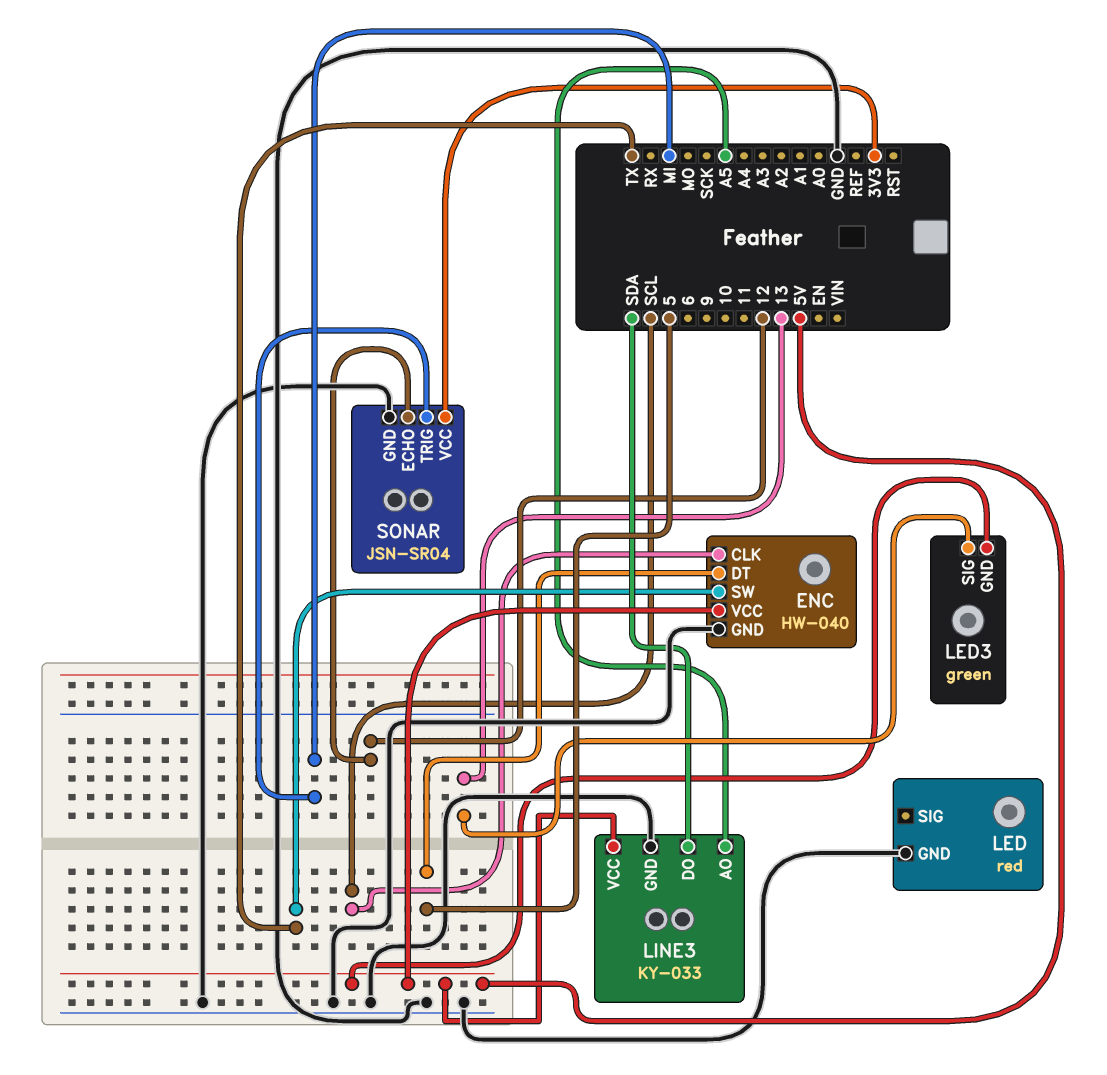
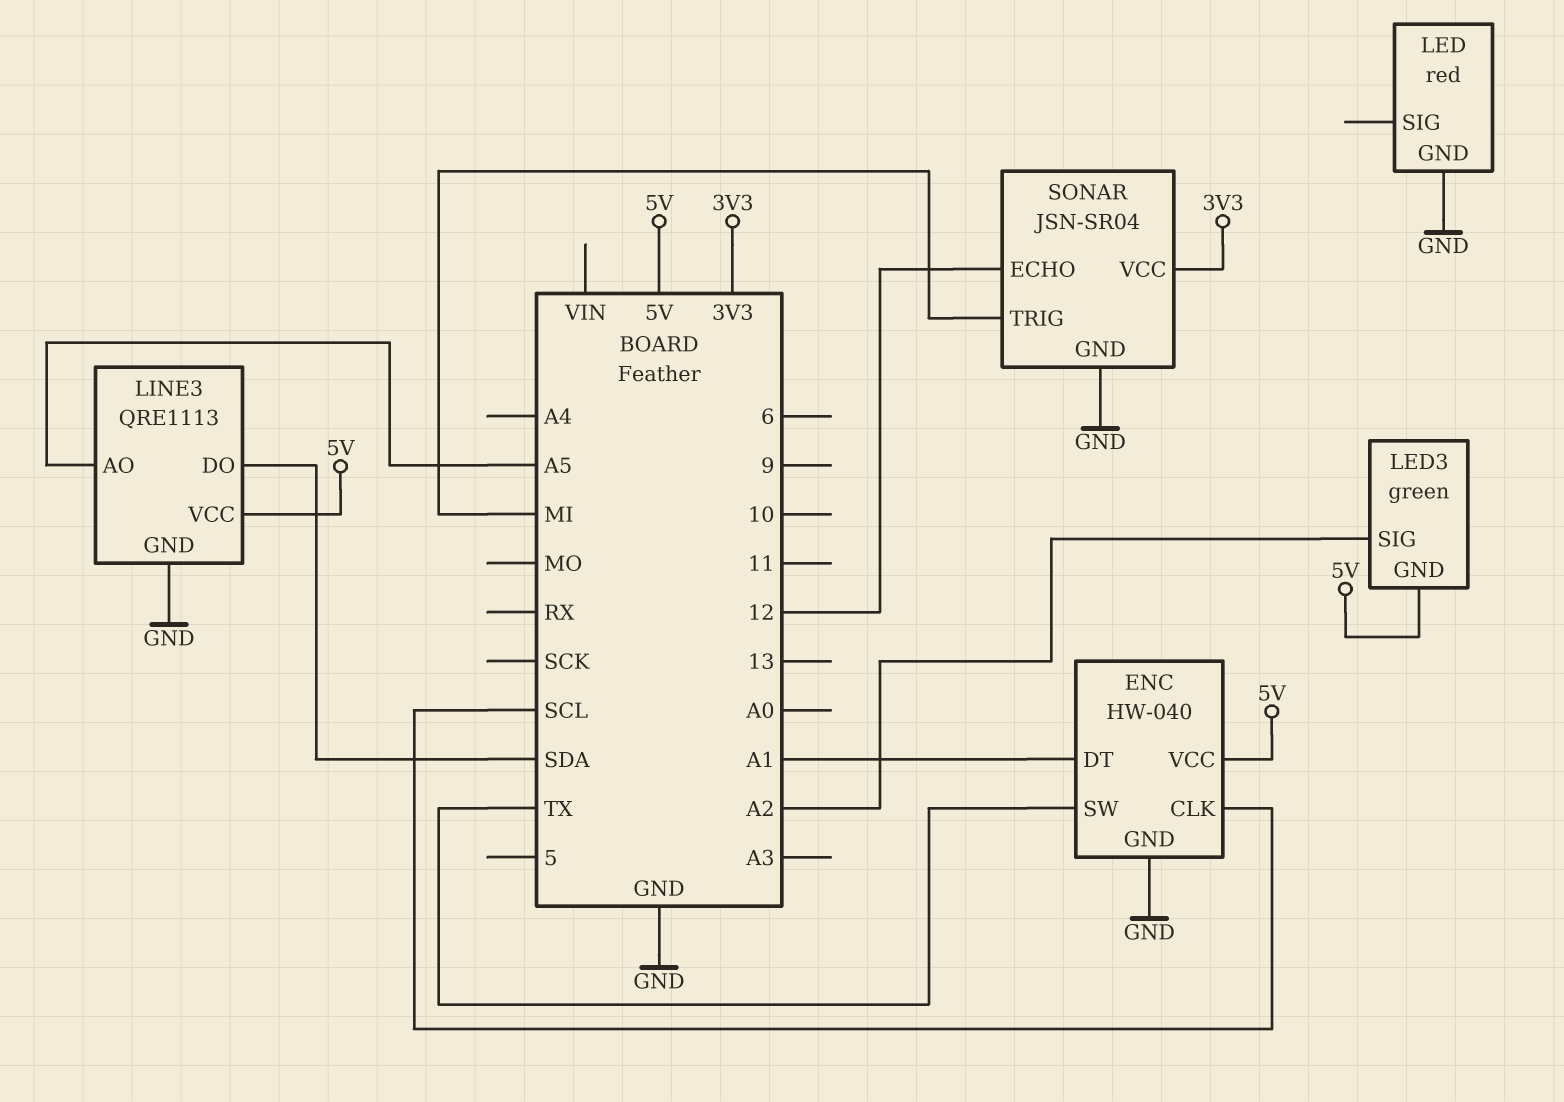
ENC pin DT: 5 -> A1
LED3 pin SIG: 13 -> A2
LINE3: KY-033 -> QRE1113

